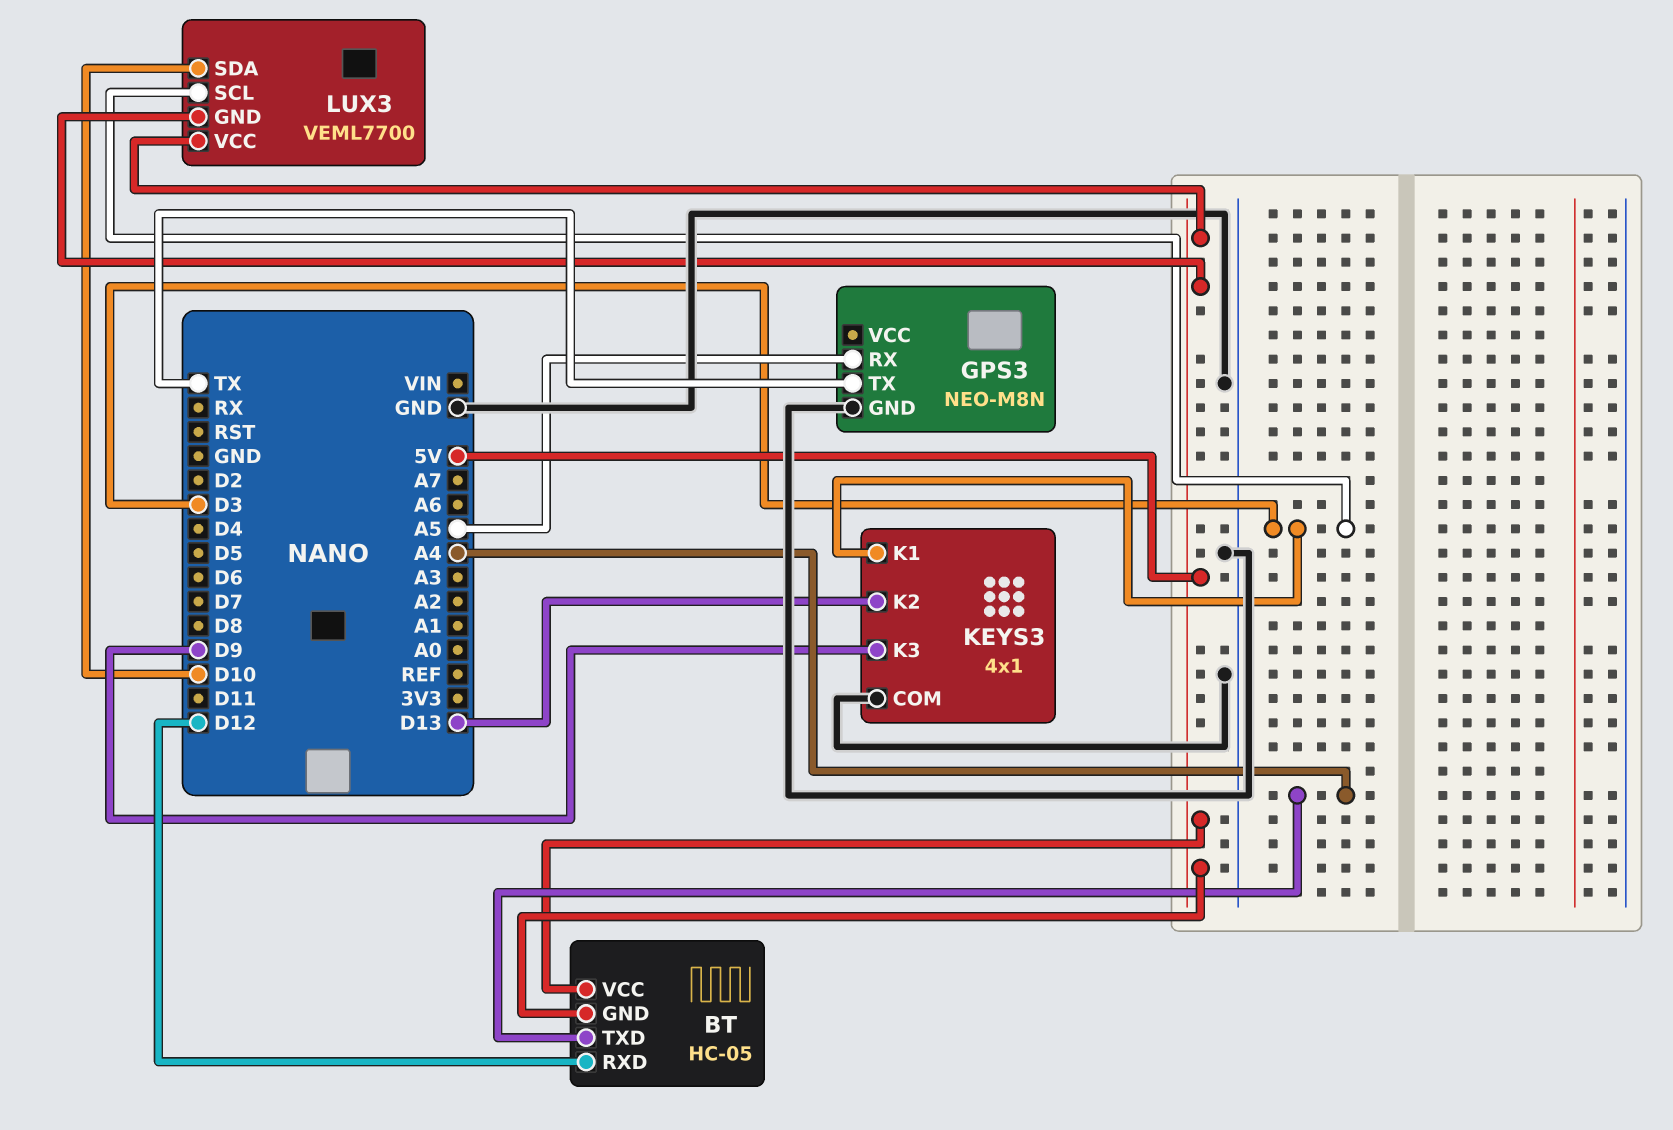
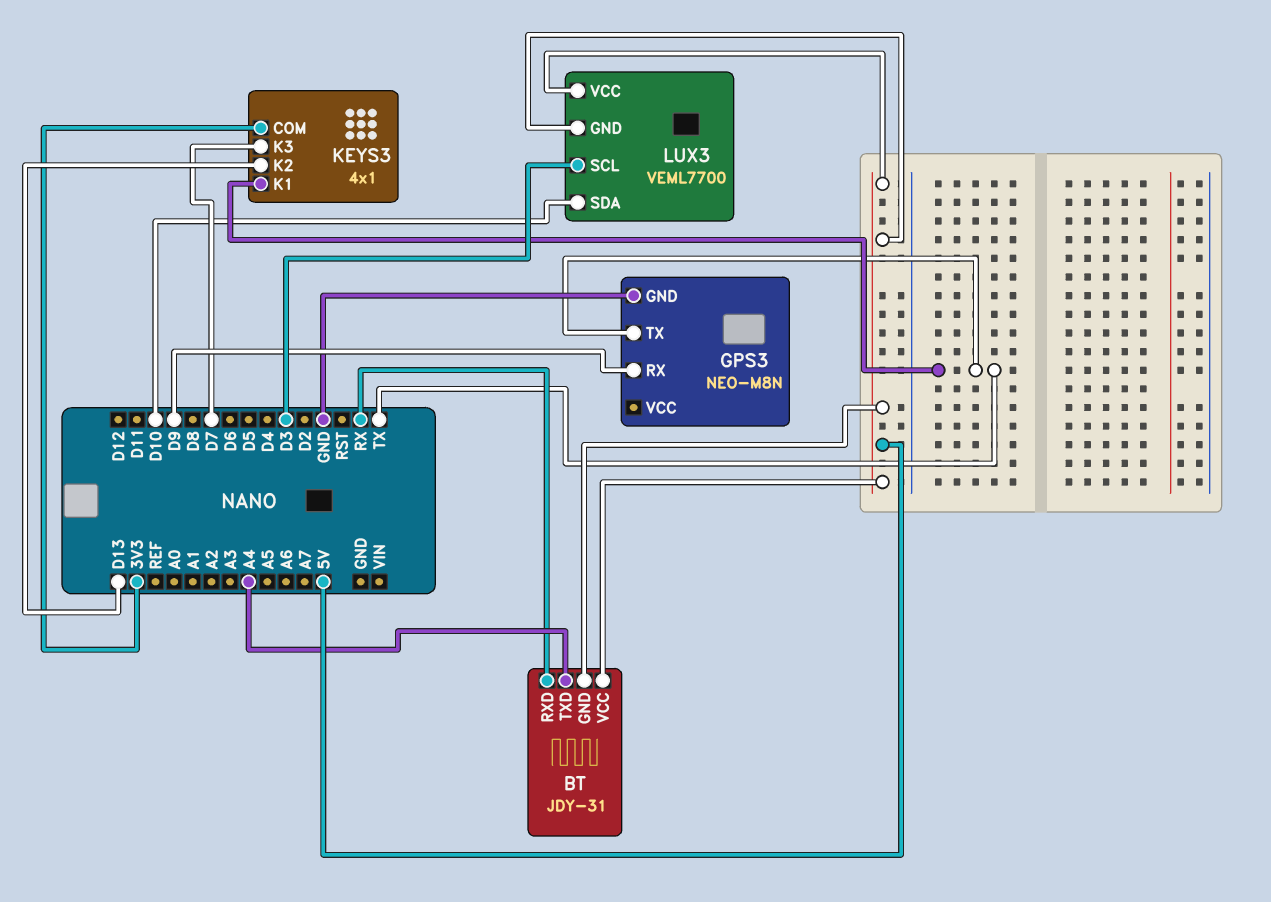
BT: HC-05 -> JDY-31
BT pin RXD: D12 -> RX
GPS3 pin RX: A5 -> D9
KEYS3 pin COM: GND -> 3V3
KEYS3 pin K1: D3 -> TX
KEYS3 pin K3: D9 -> D7

